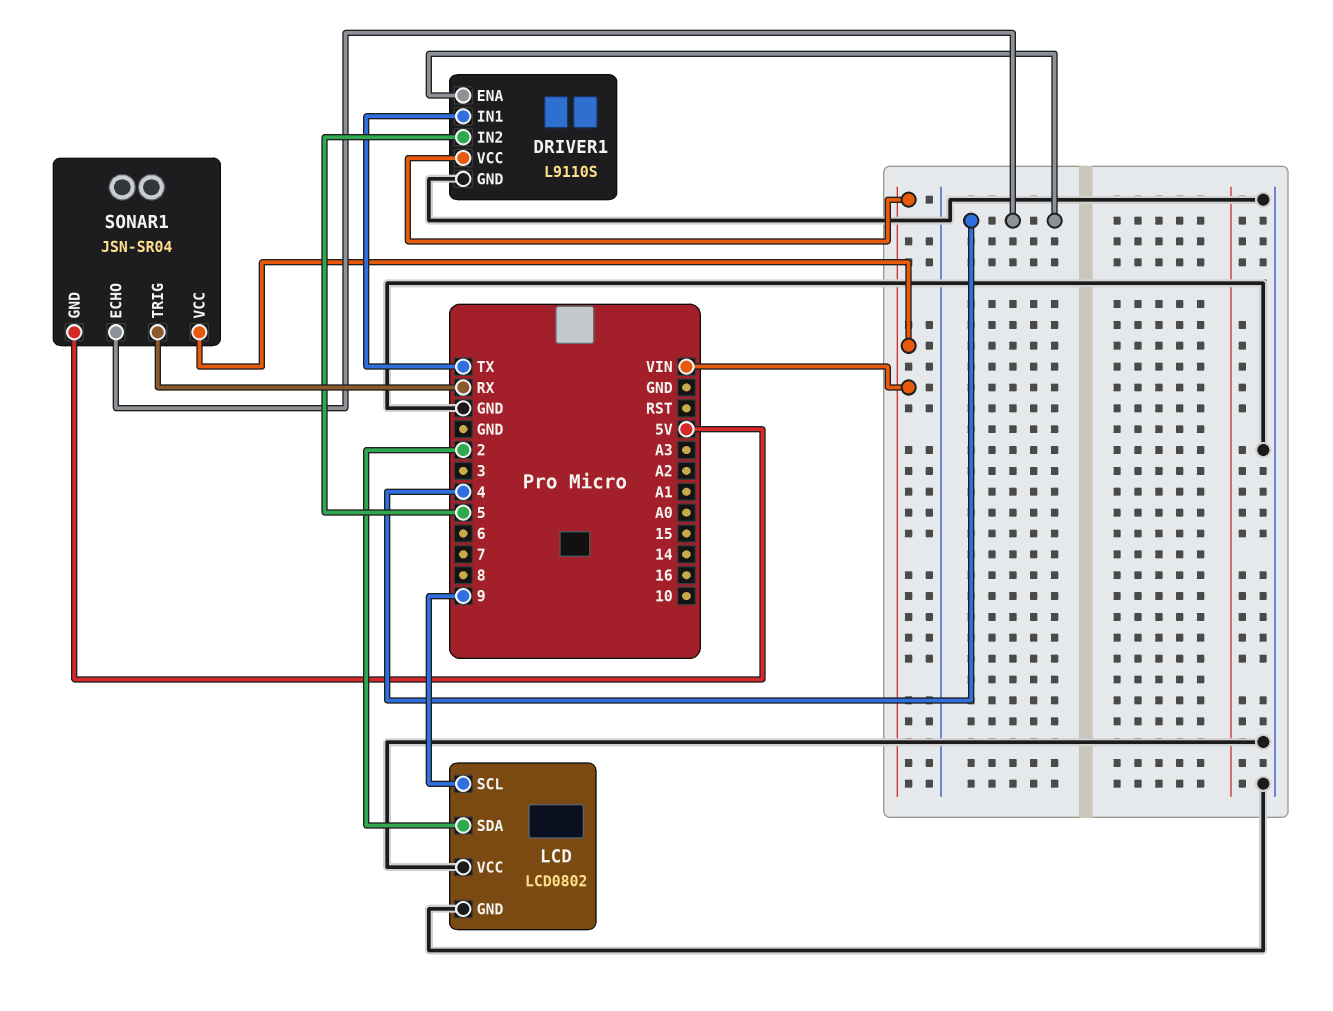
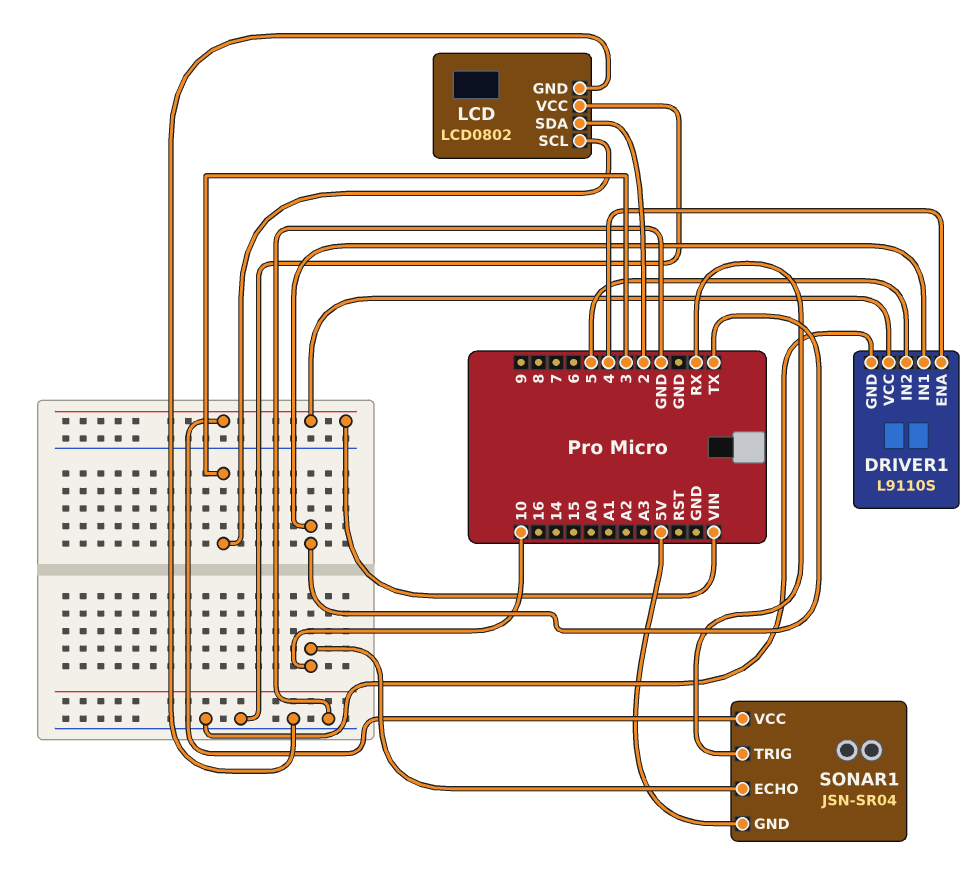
LCD pin SCL: 9 -> 3
SONAR1 pin ECHO: 4 -> 10

